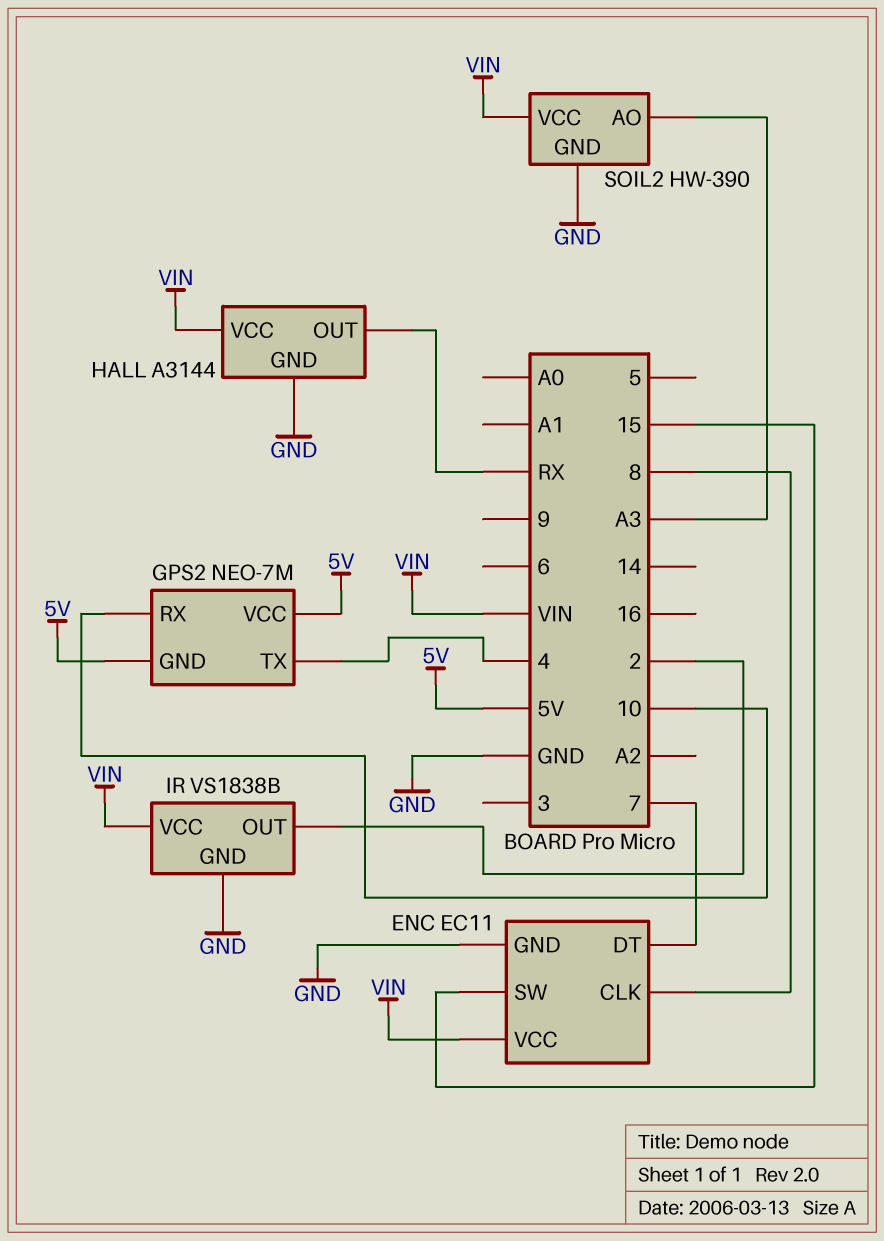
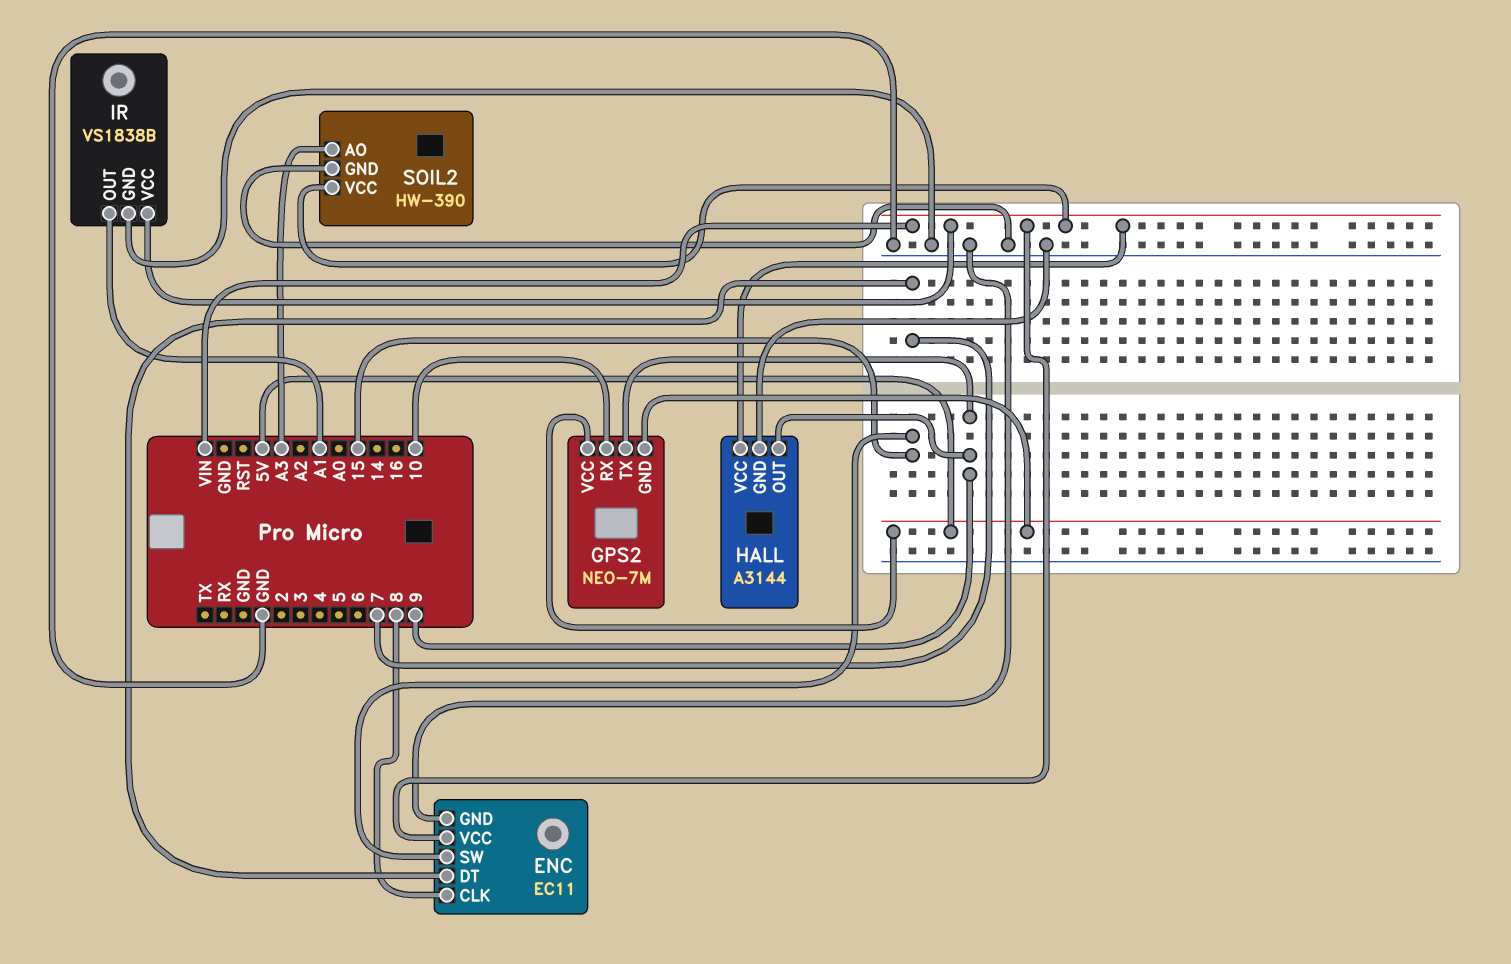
GPS2 pin TX: 4 -> 9
HALL pin OUT: RX -> 9
IR pin OUT: 2 -> A1

